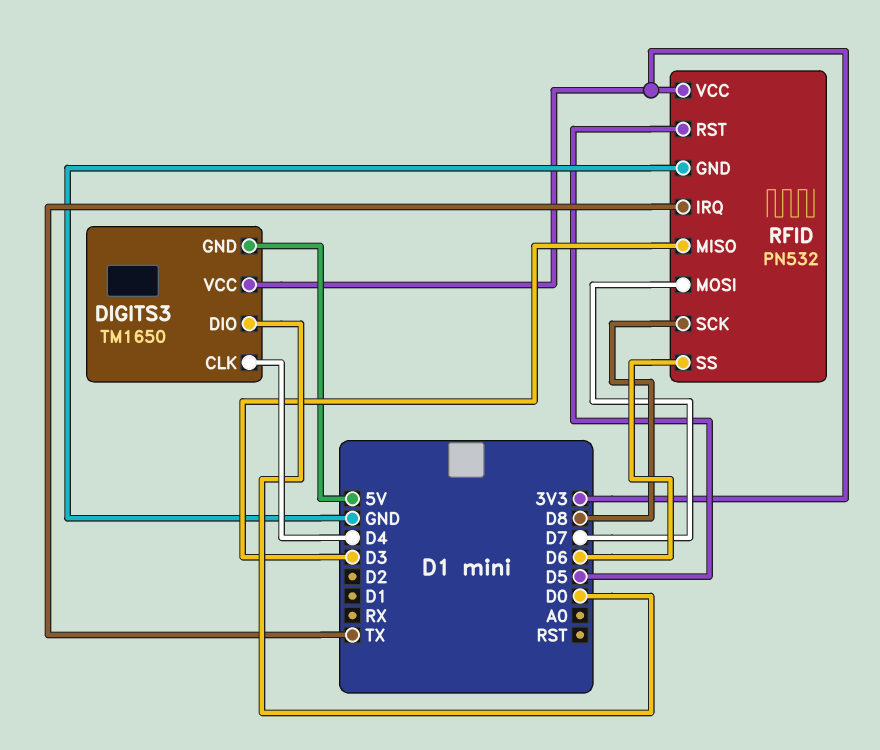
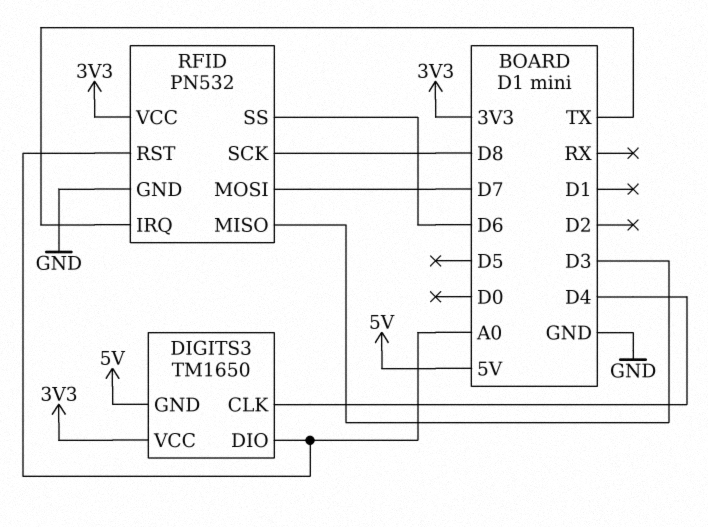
DIGITS3 pin DIO: D0 -> A0
RFID pin RST: D5 -> A0

